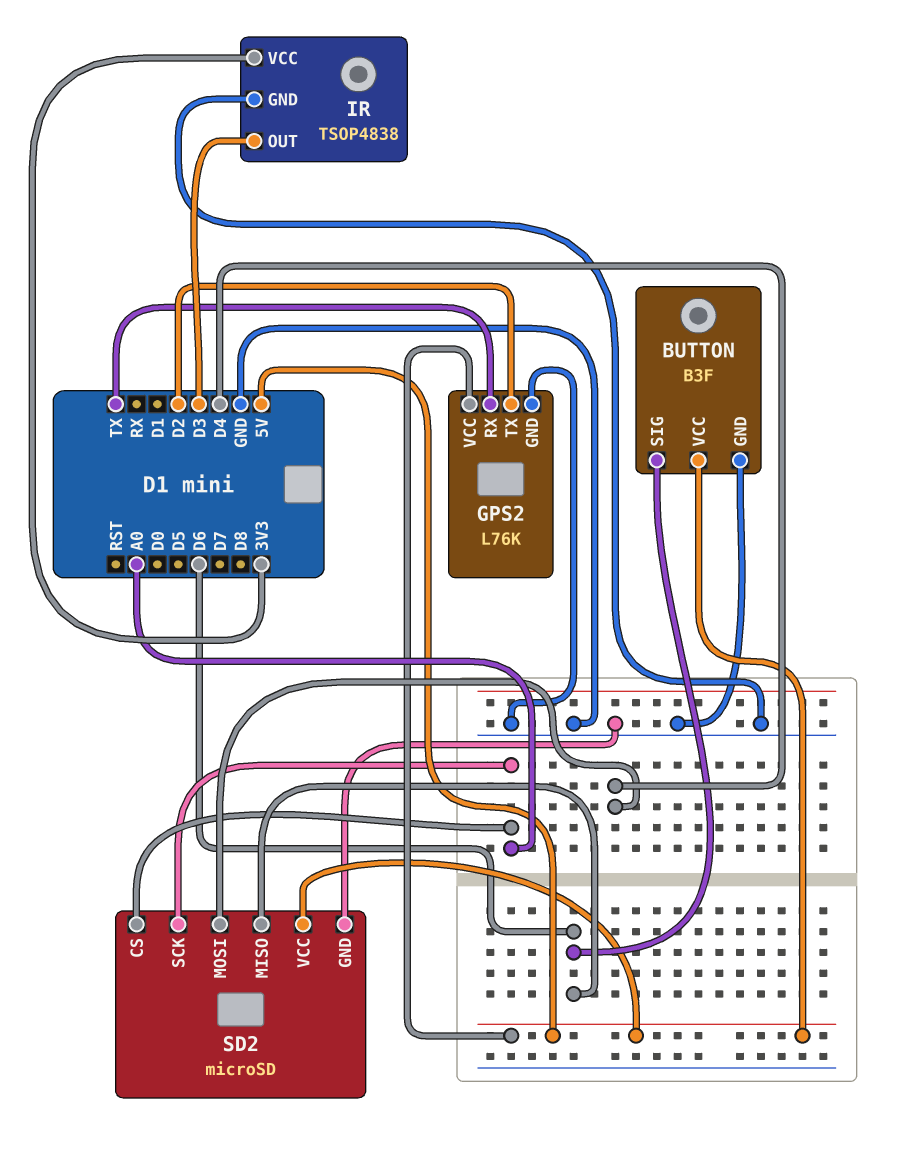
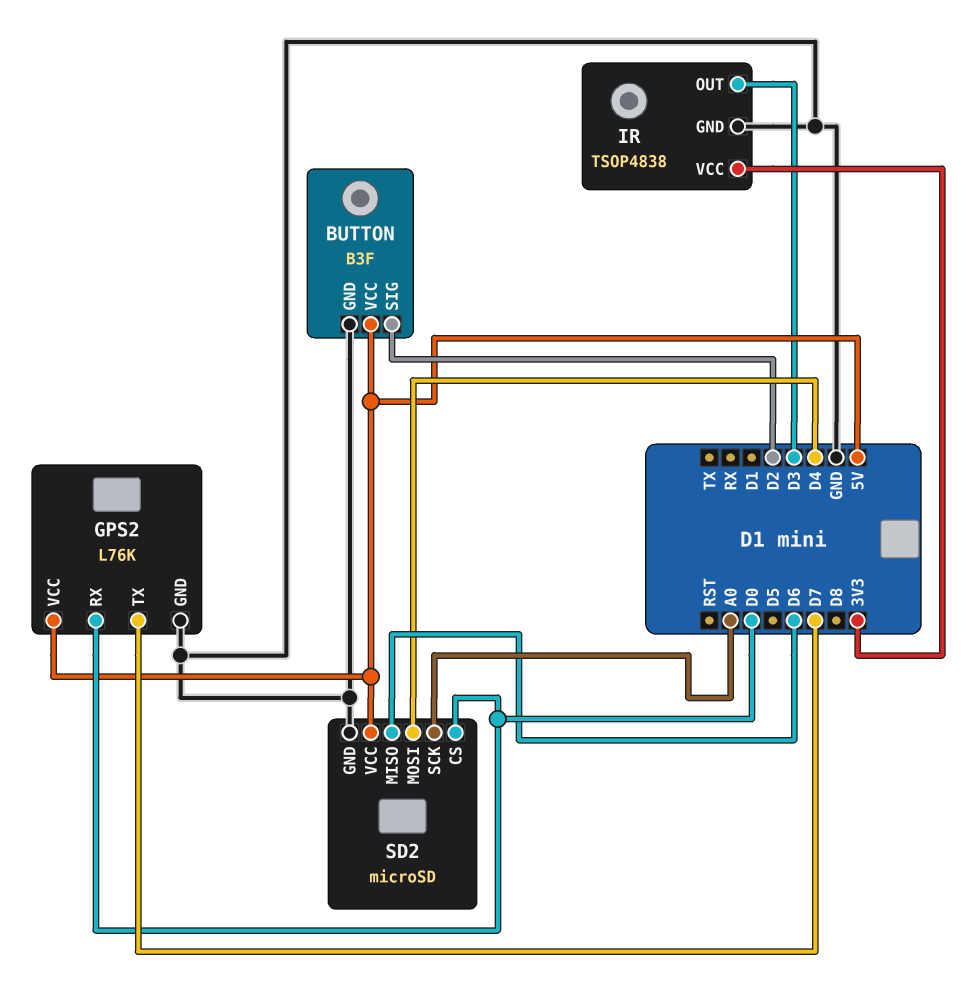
BUTTON pin SIG: D6 -> D2
GPS2 pin RX: TX -> D0
GPS2 pin TX: D2 -> D7
SD2 pin CS: A0 -> D0

